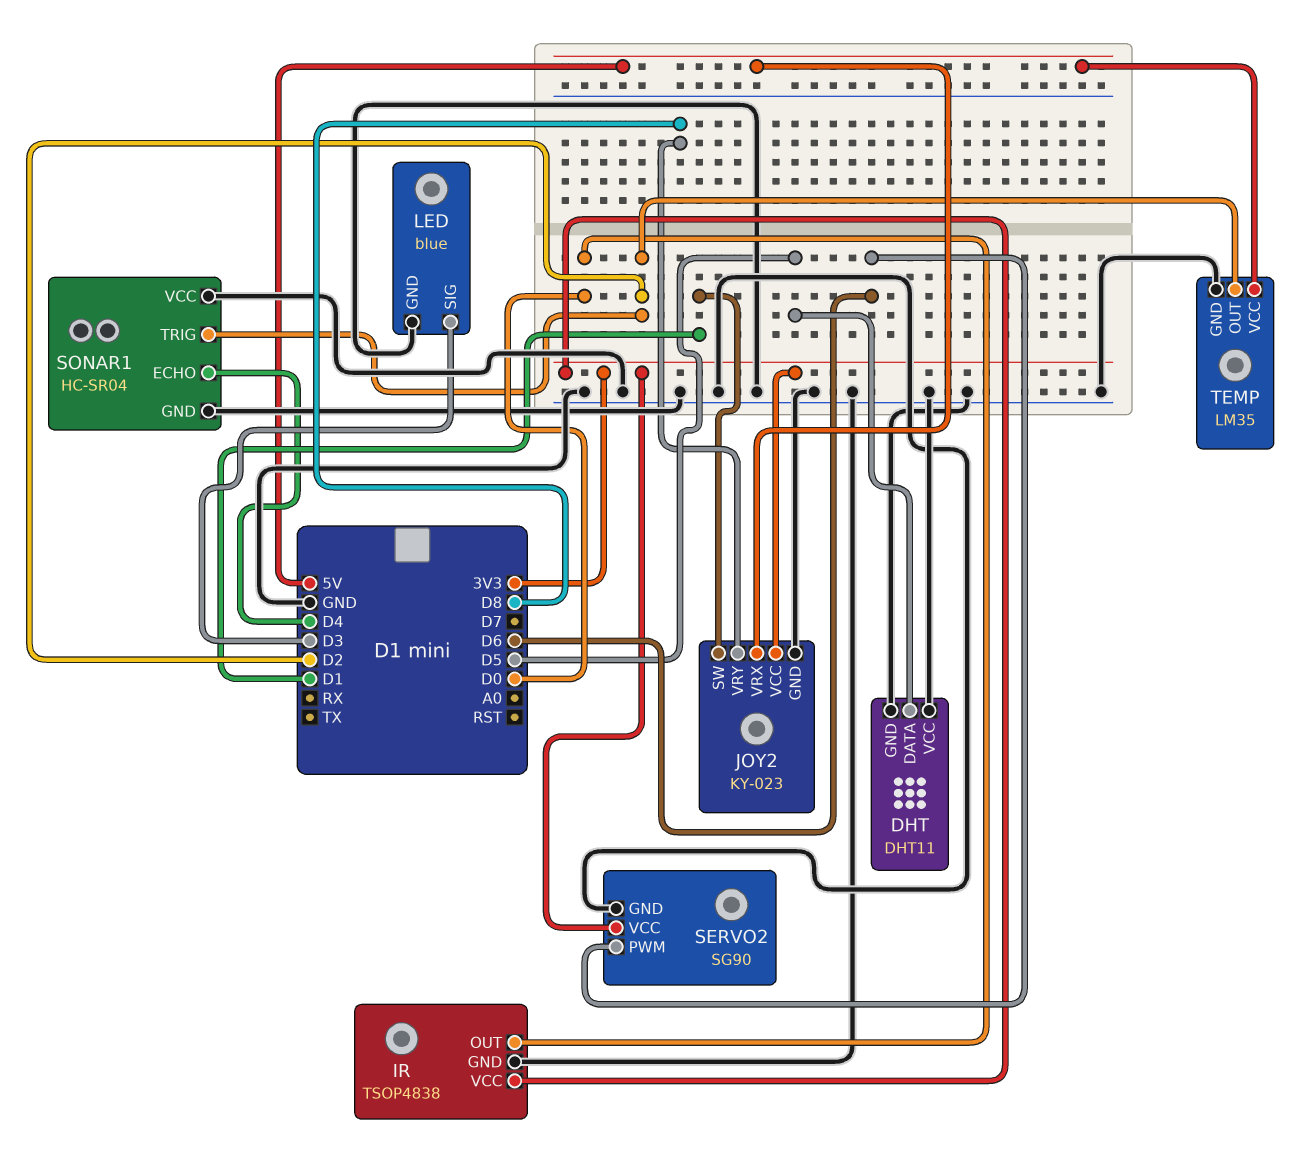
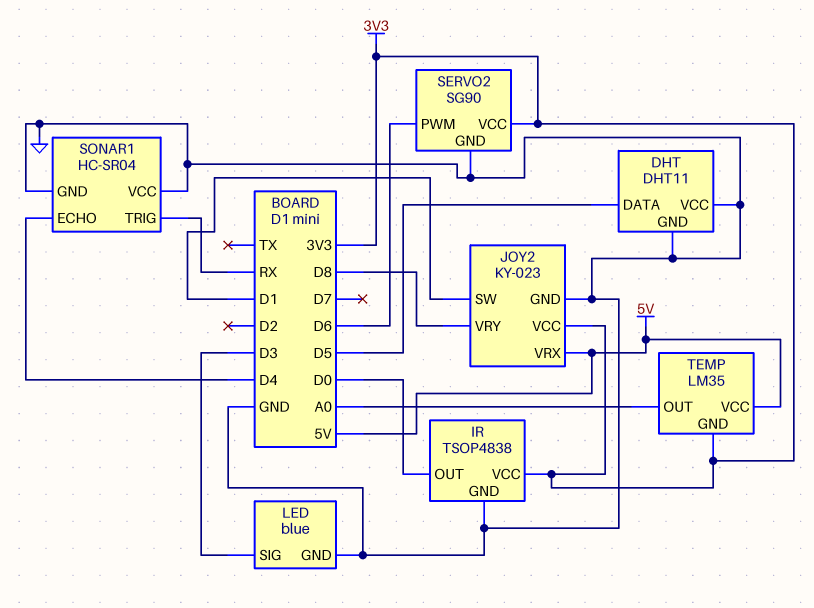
SONAR1 pin TRIG: D2 -> RX
TEMP pin GND: GND -> 3V3
TEMP pin OUT: D2 -> A0

